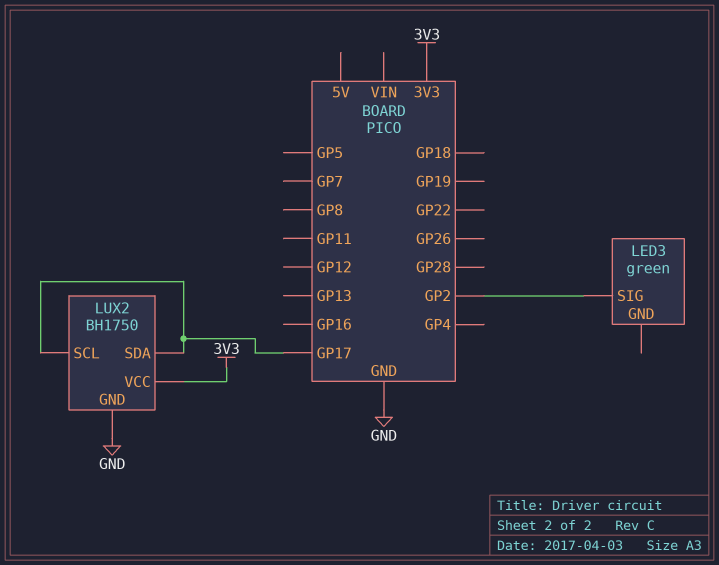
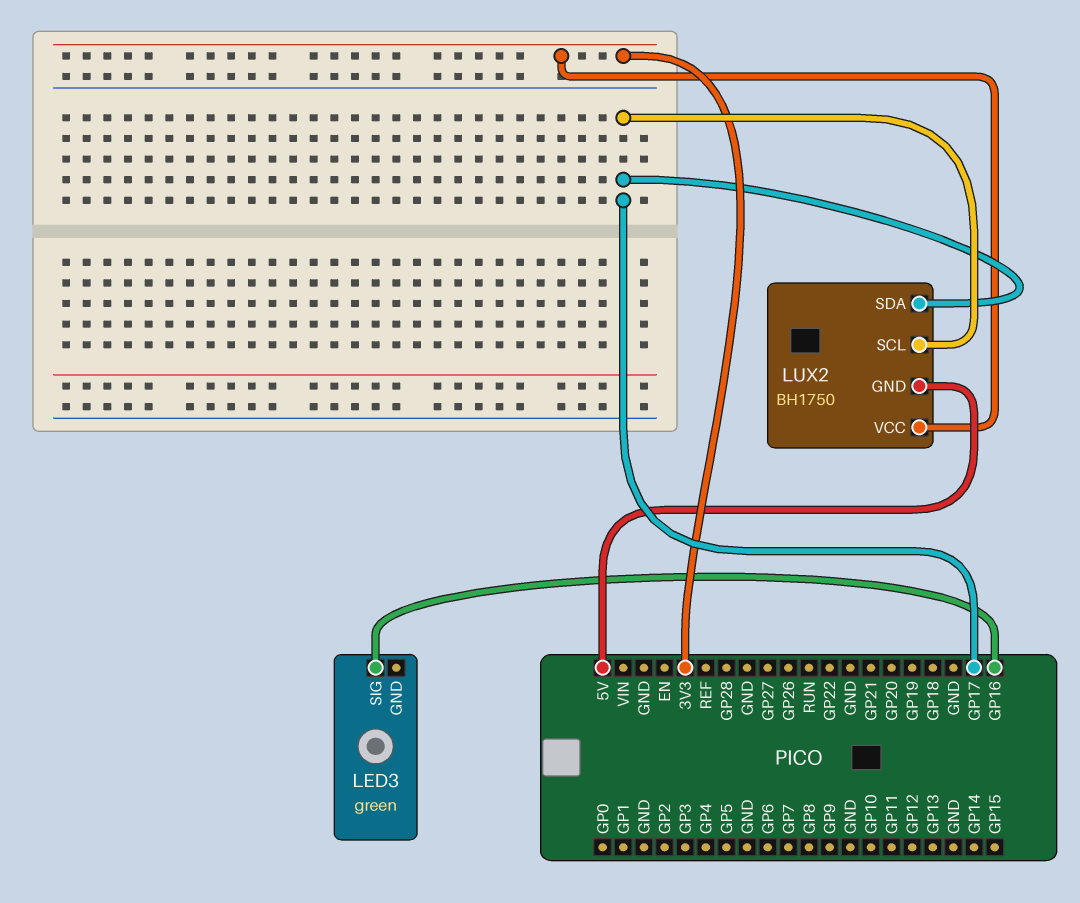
LED3 pin SIG: GP2 -> GP16
LUX2 pin GND: GND -> 5V

